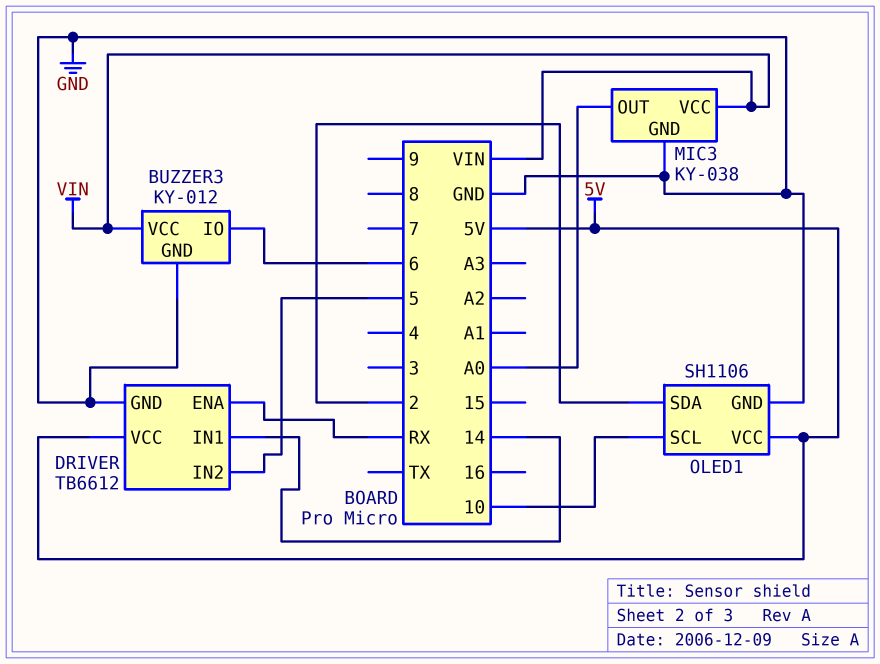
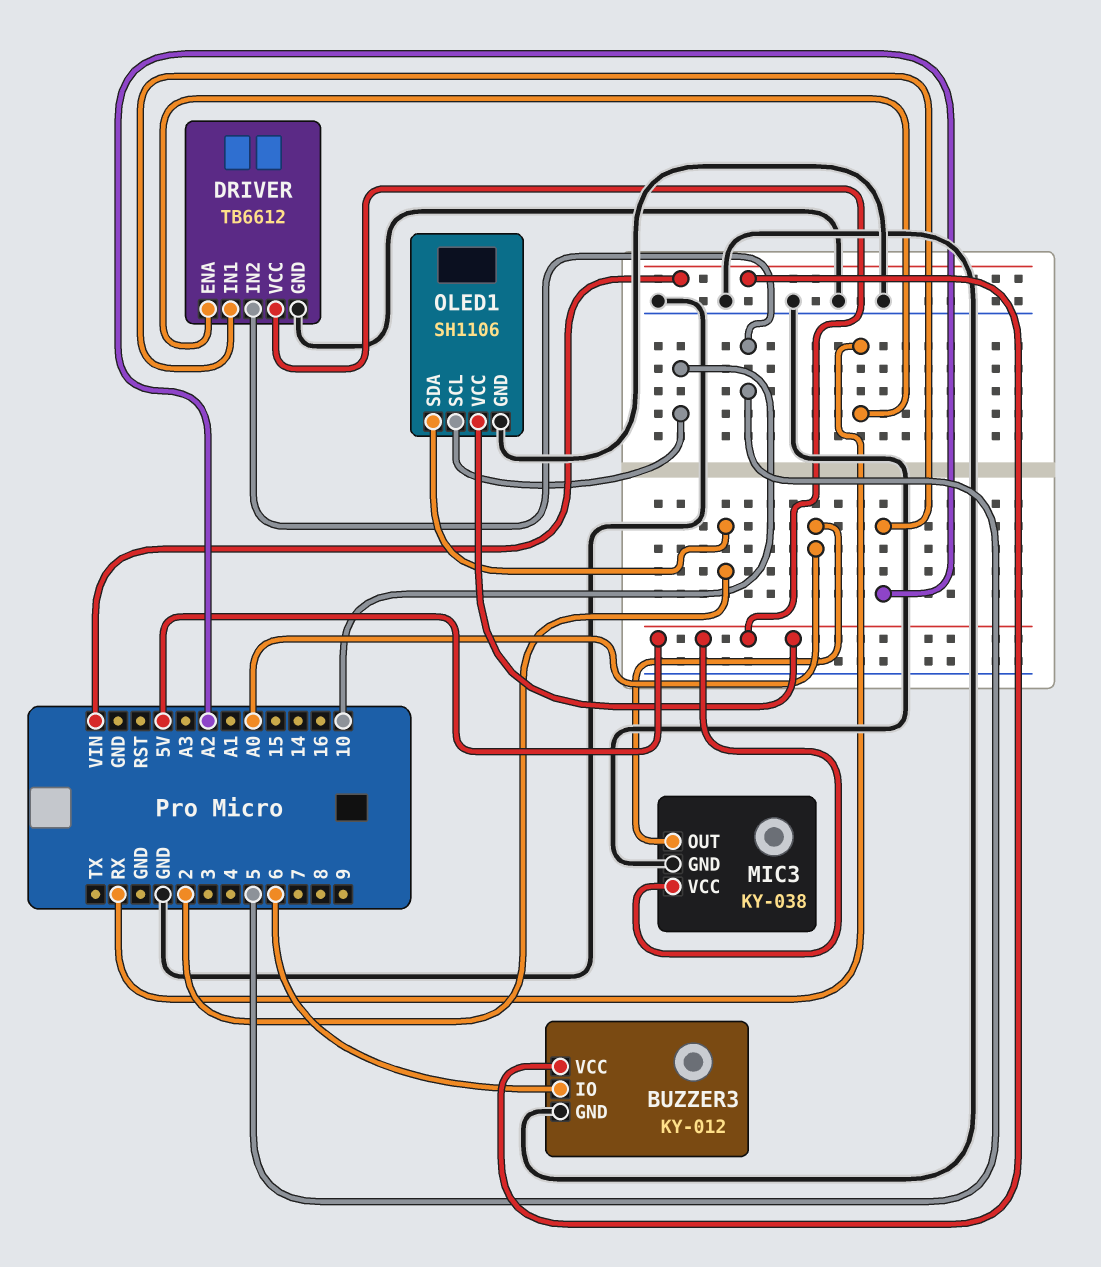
DRIVER pin IN1: 14 -> A2
MIC3 pin VCC: VIN -> 5V

